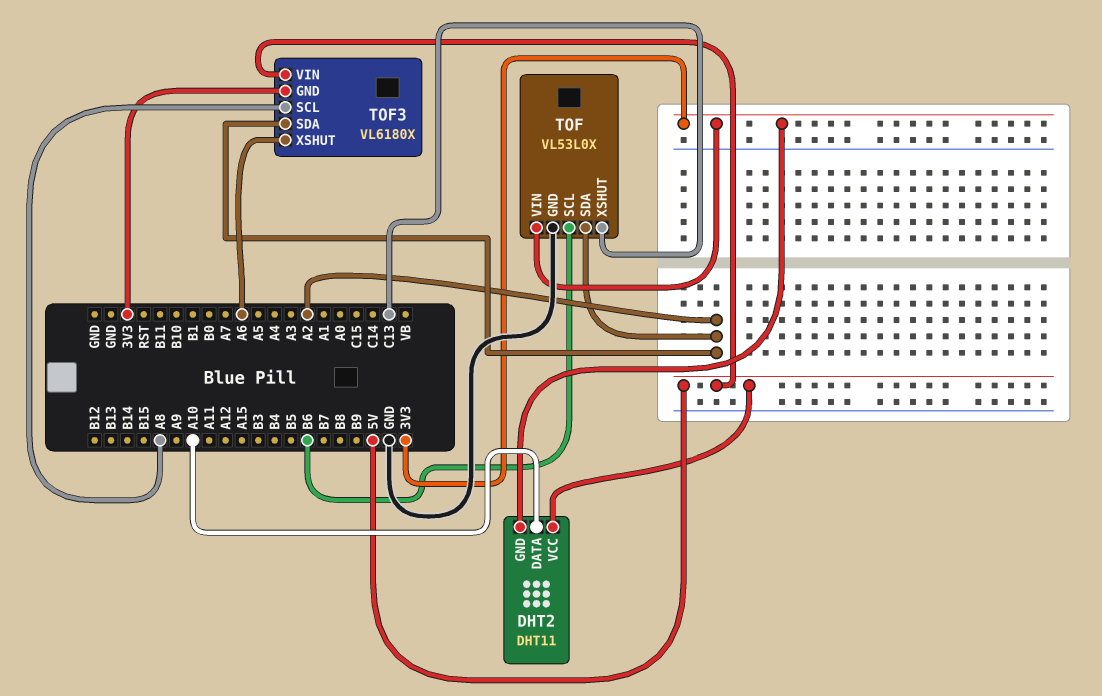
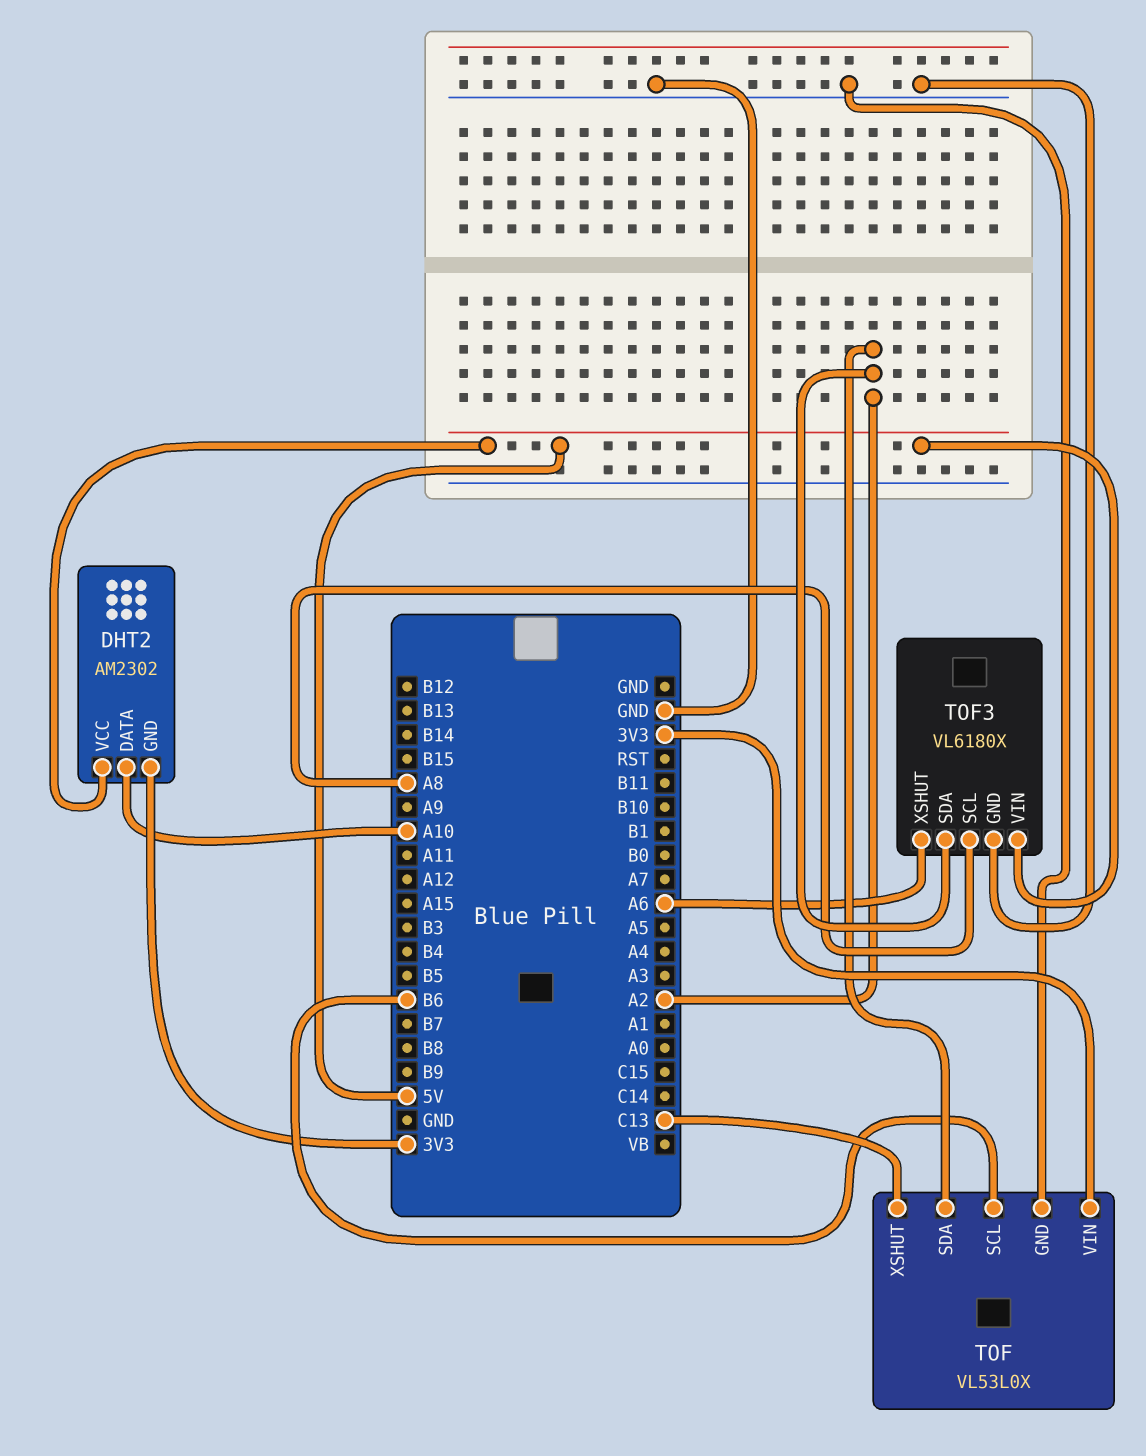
DHT2: DHT11 -> AM2302
TOF3 pin GND: 3V3 -> GND

